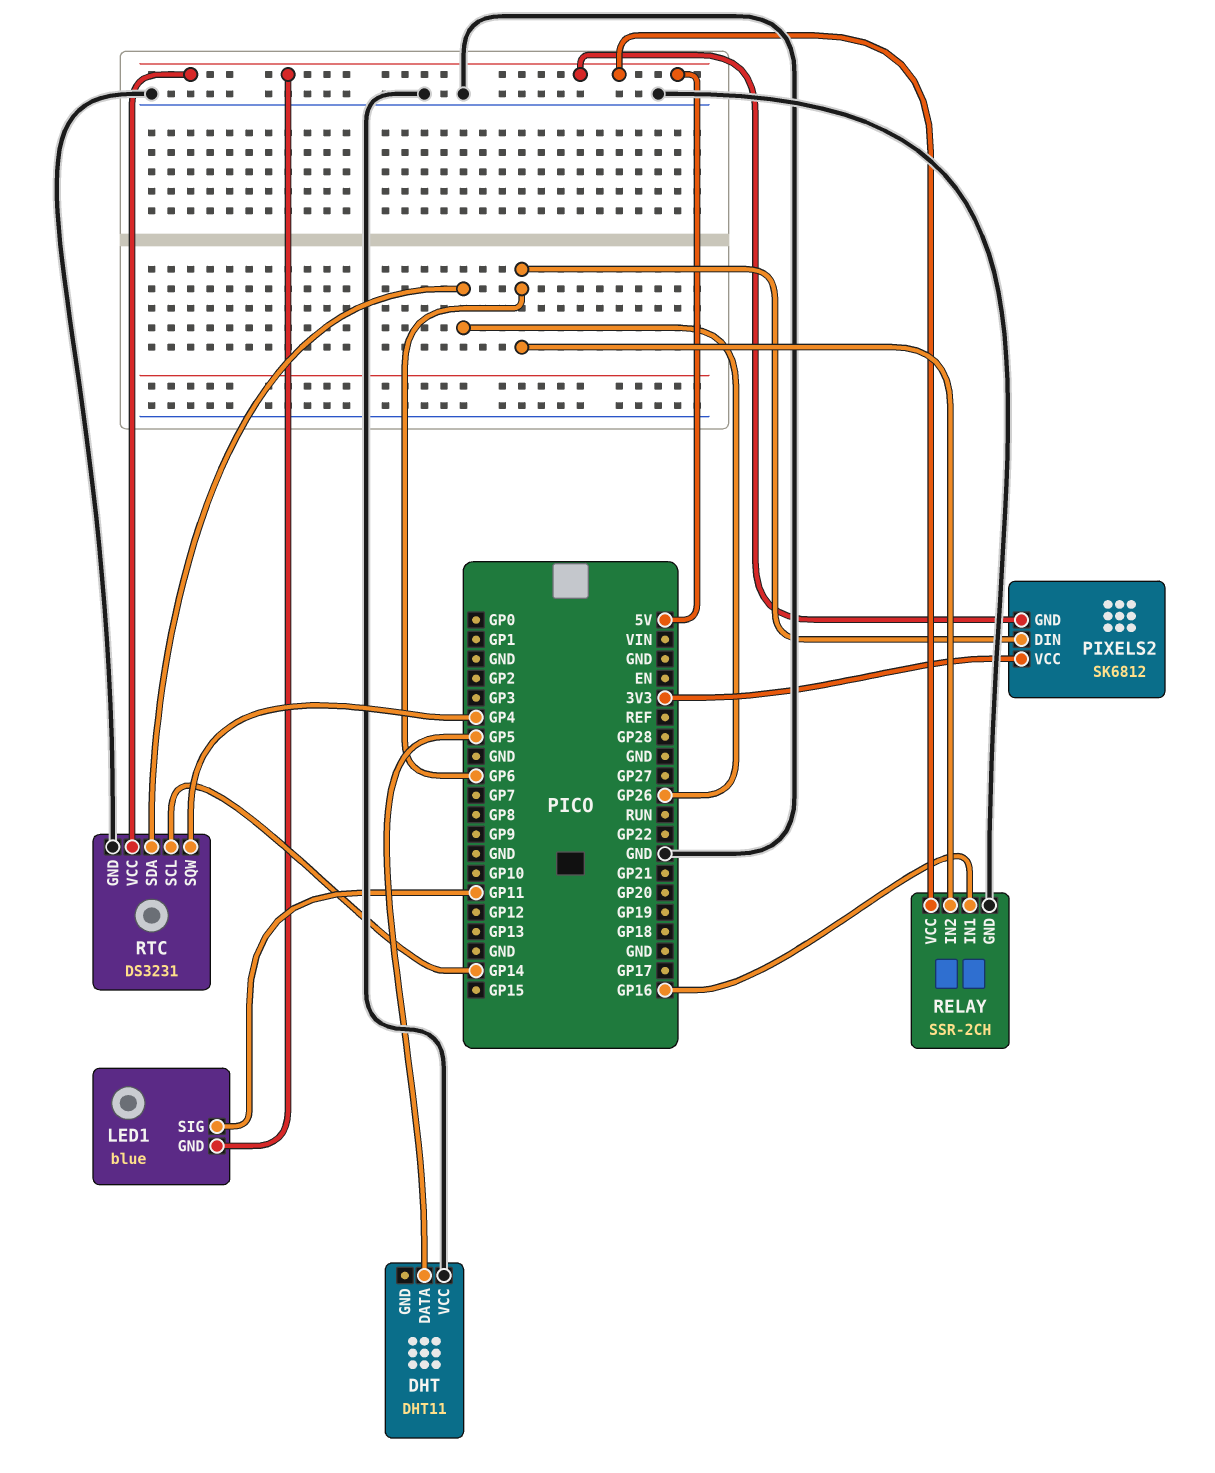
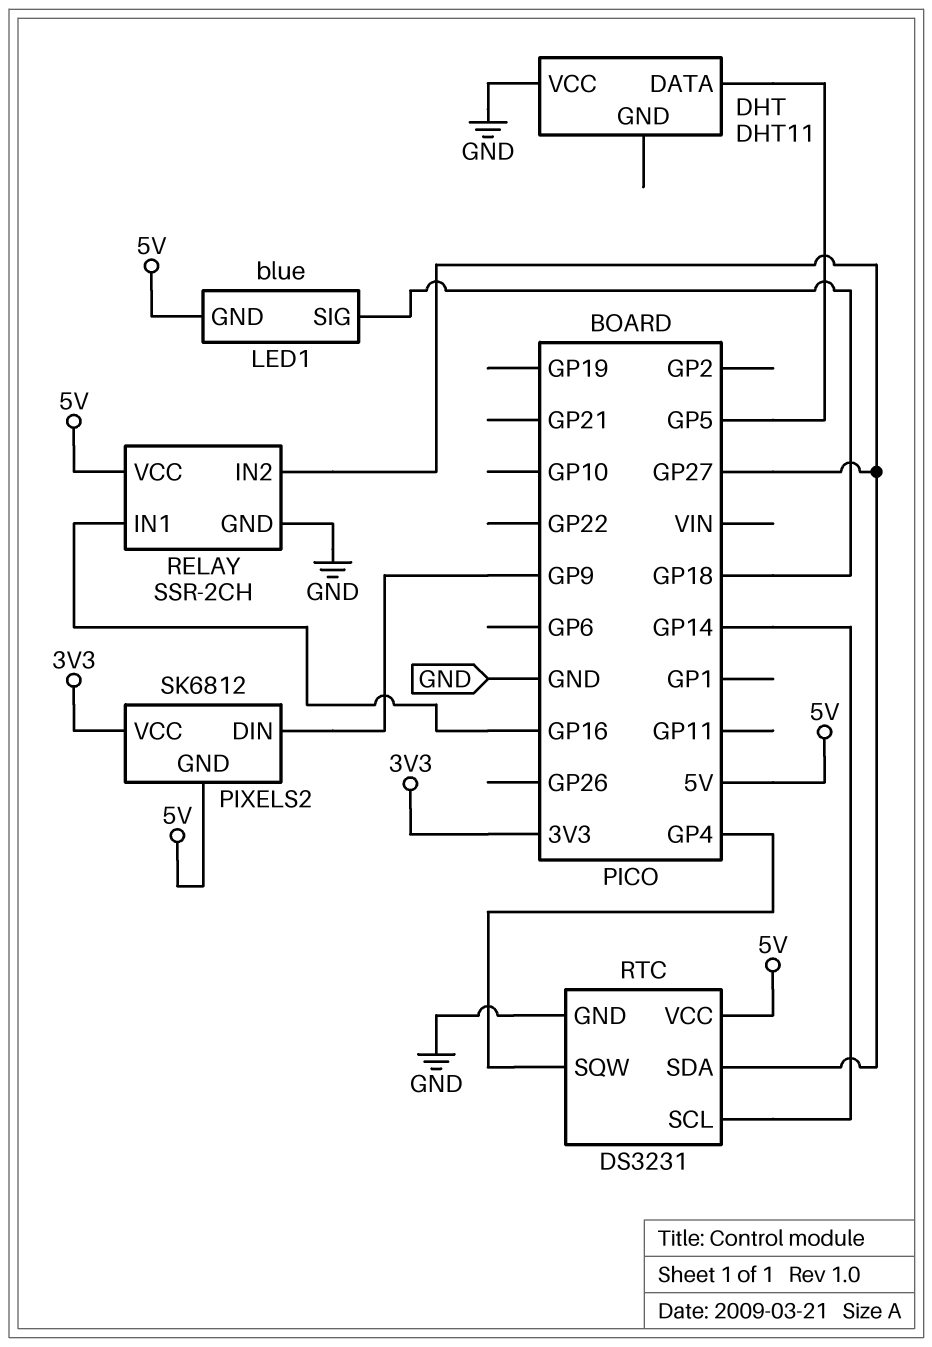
LED1 pin SIG: GP11 -> GP18
PIXELS2 pin DIN: GP6 -> GP9
RELAY pin IN2: GP6 -> GP27
RTC pin SDA: GP26 -> GP27

